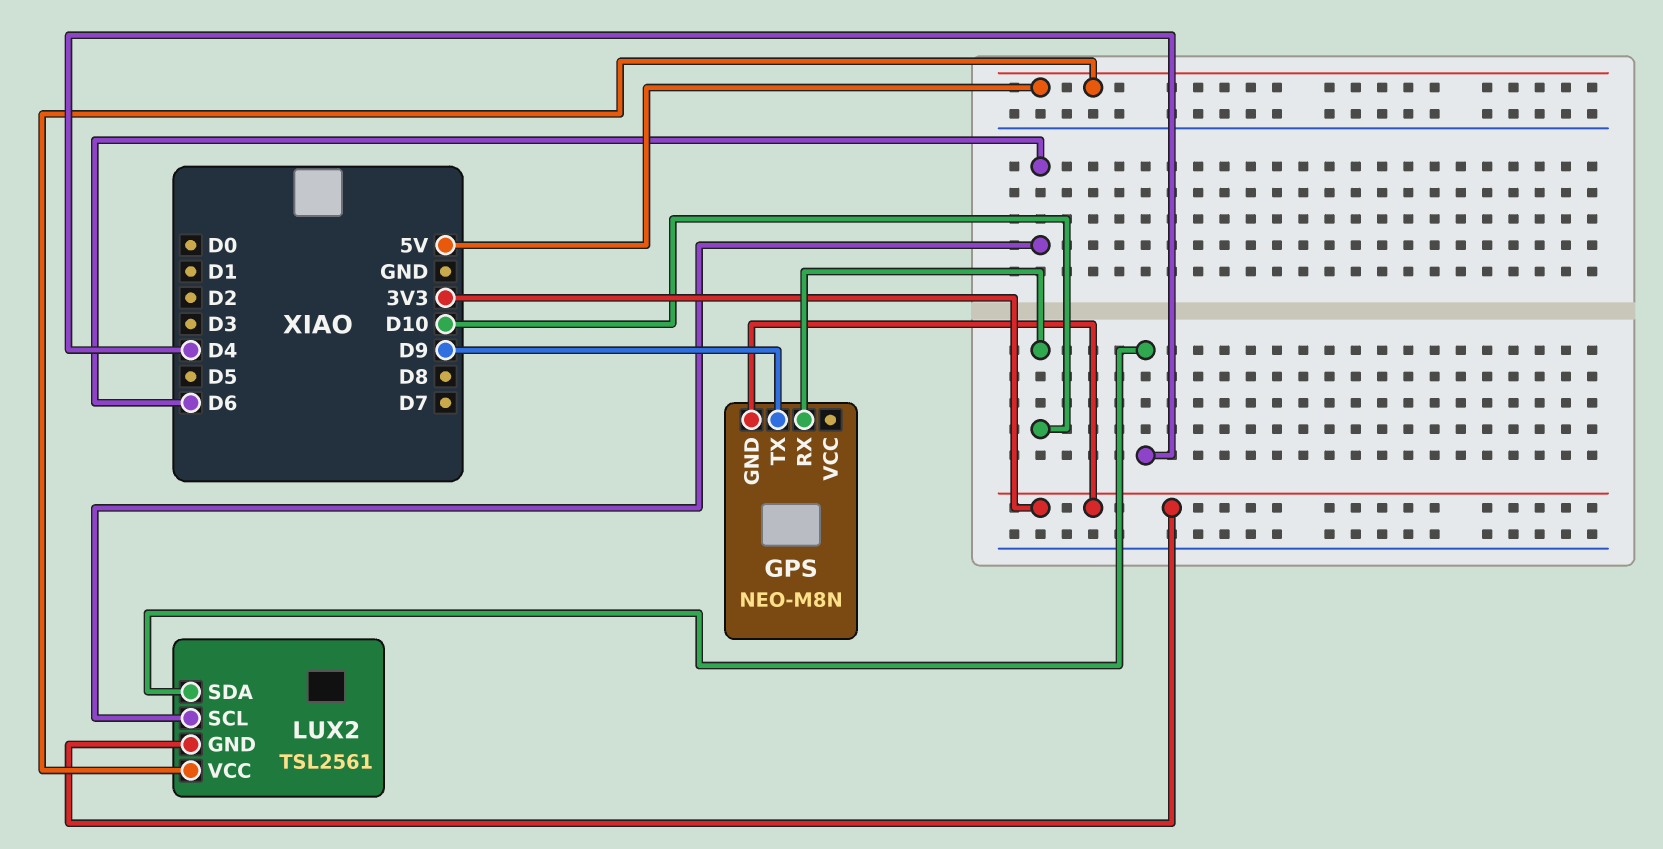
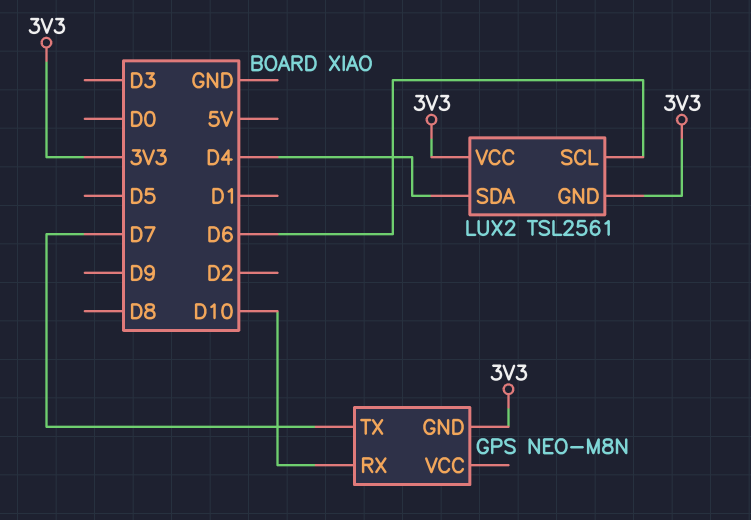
GPS pin TX: D9 -> D7
LUX2 pin VCC: 5V -> 3V3

